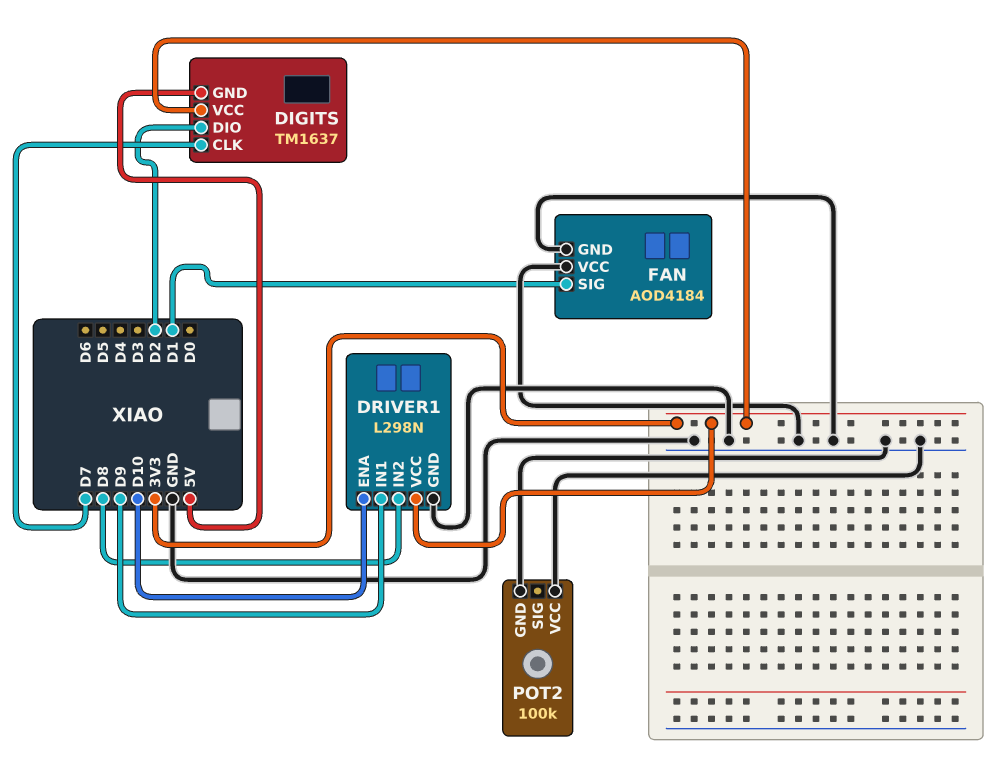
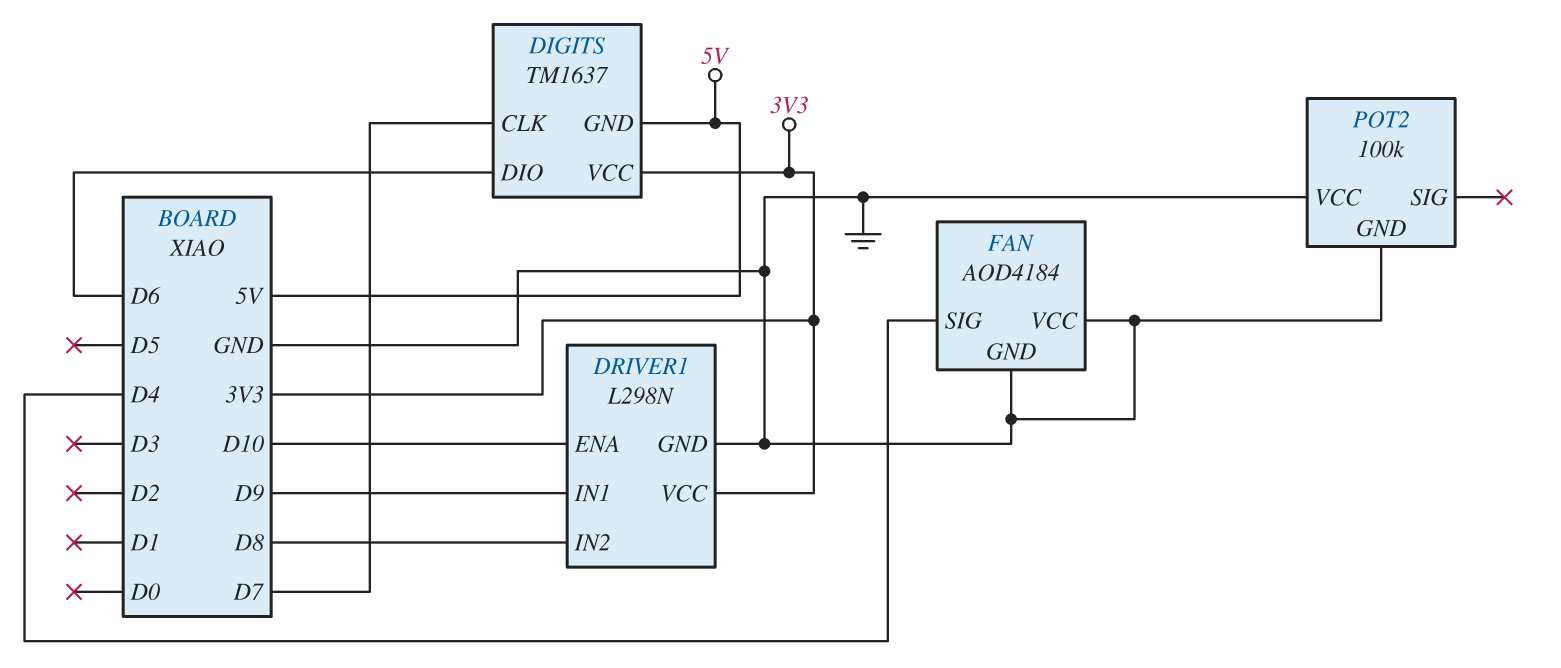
DIGITS pin DIO: D2 -> D6
FAN pin SIG: D1 -> D4

